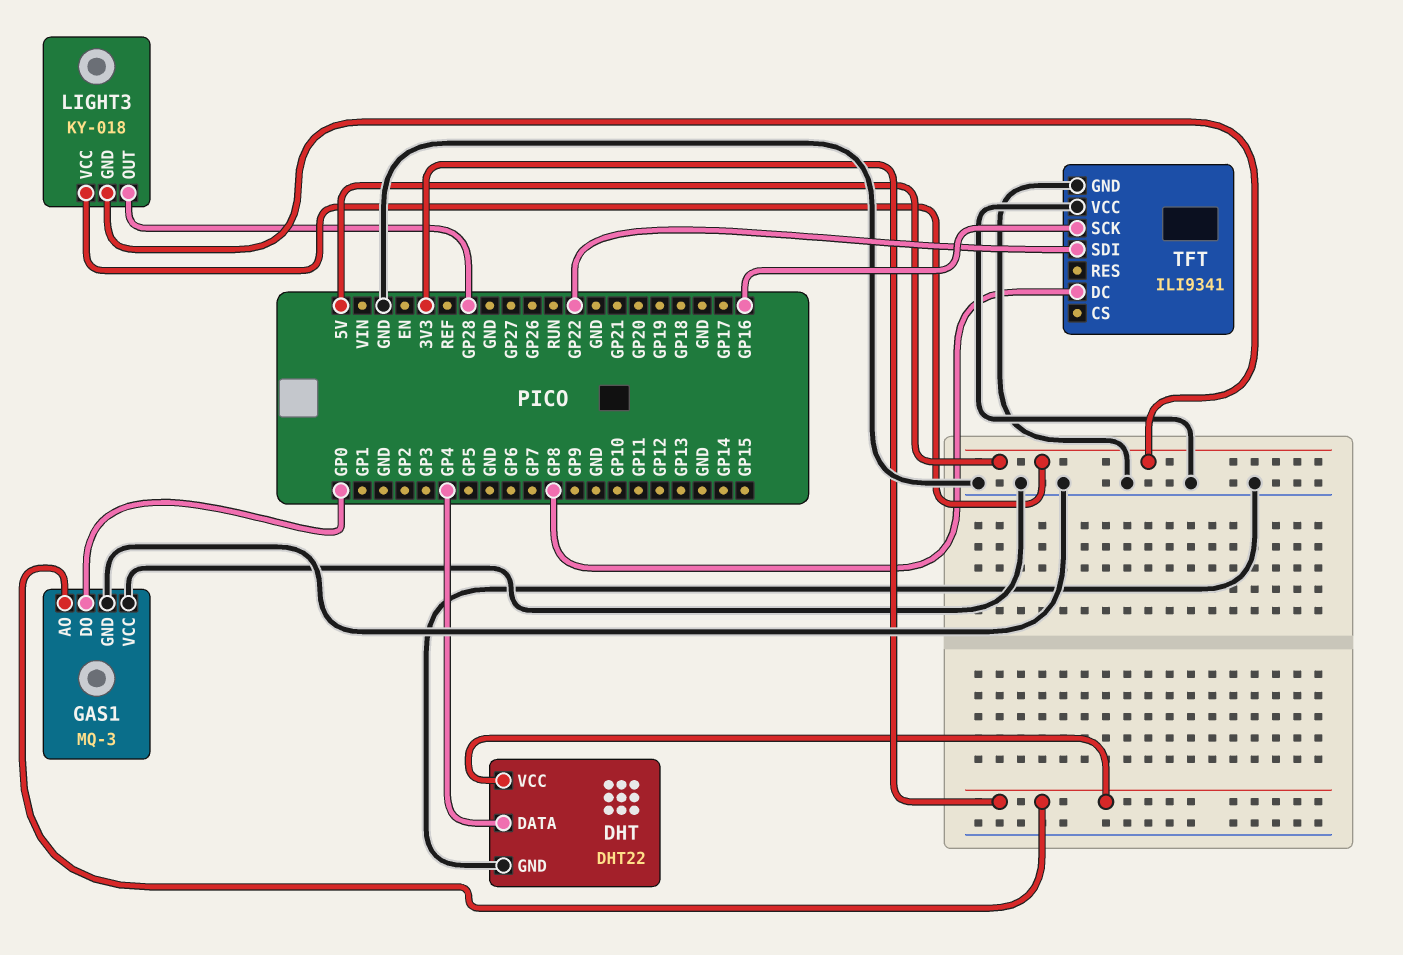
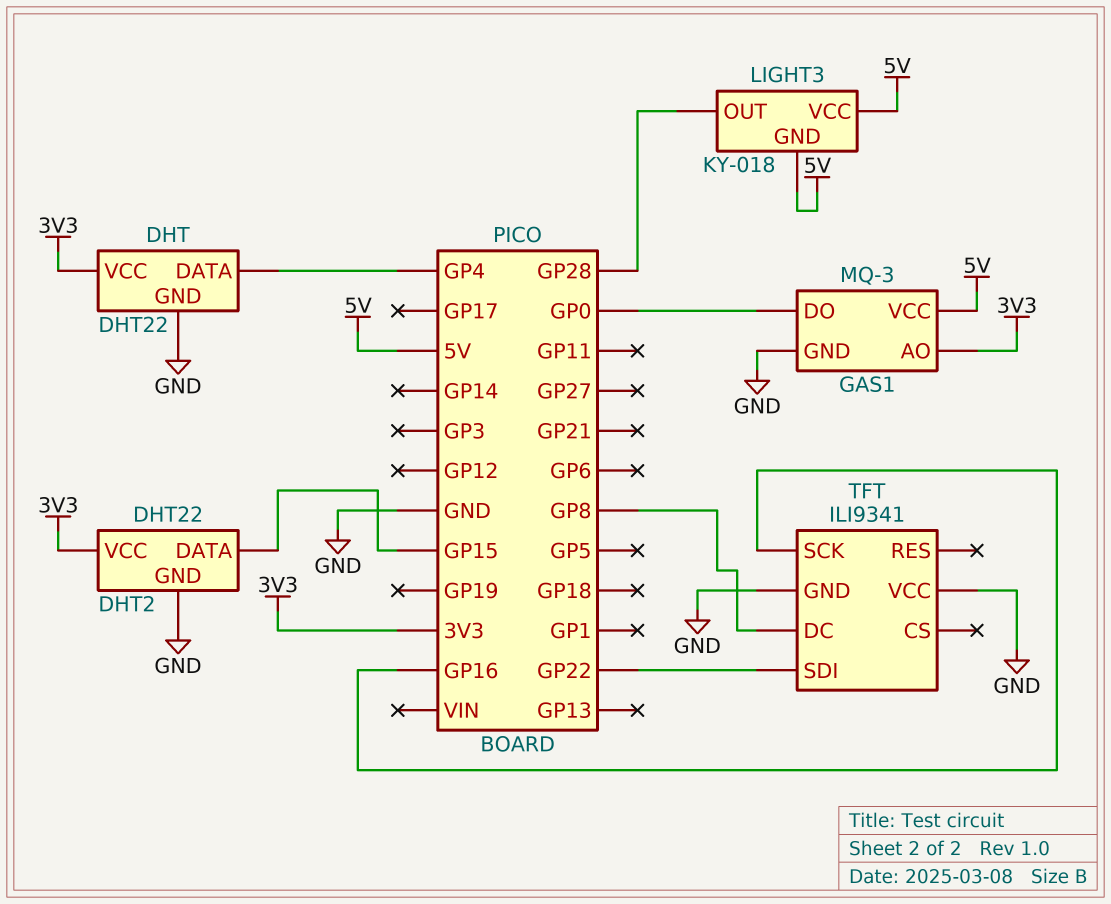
DHT2: none -> DHT22
DHT2 pin DATA: none -> GP15
DHT2 pin GND: none -> GND
DHT2 pin VCC: none -> 3V3
GAS1 pin VCC: GND -> 5V

